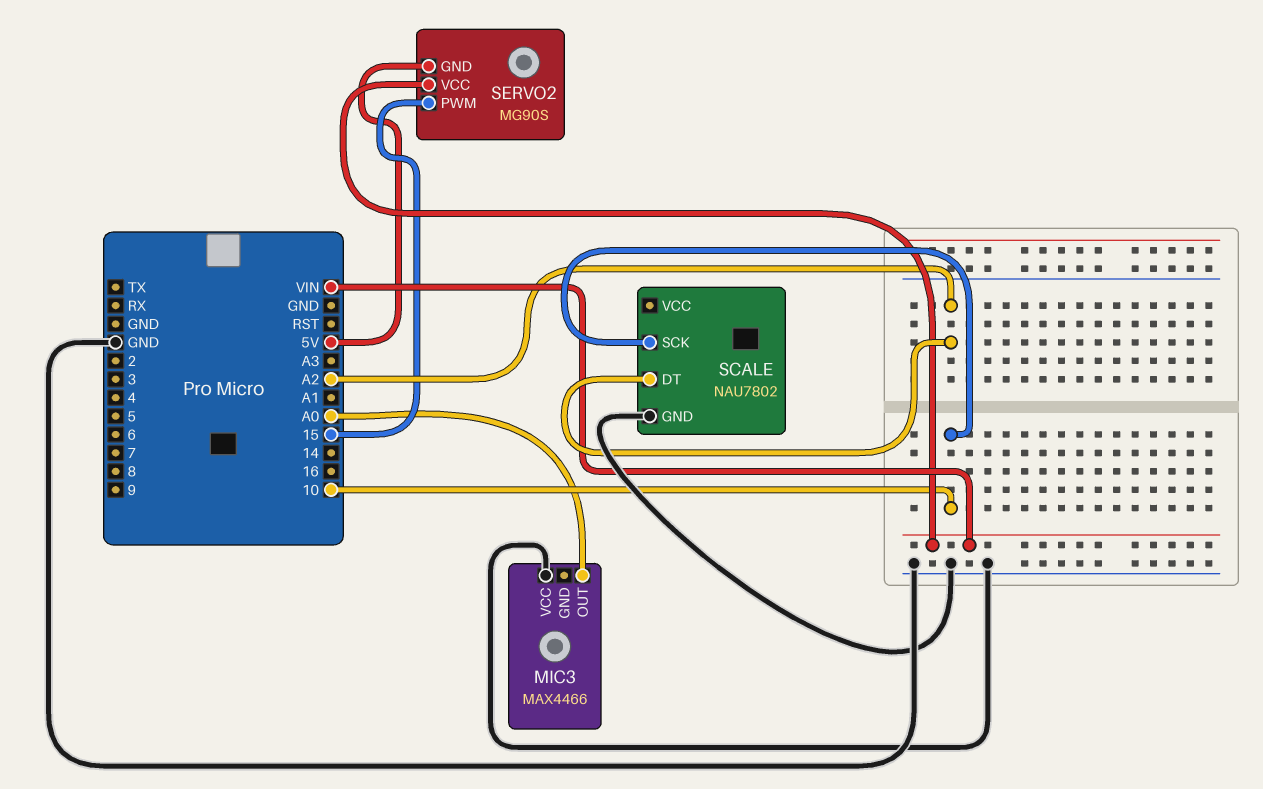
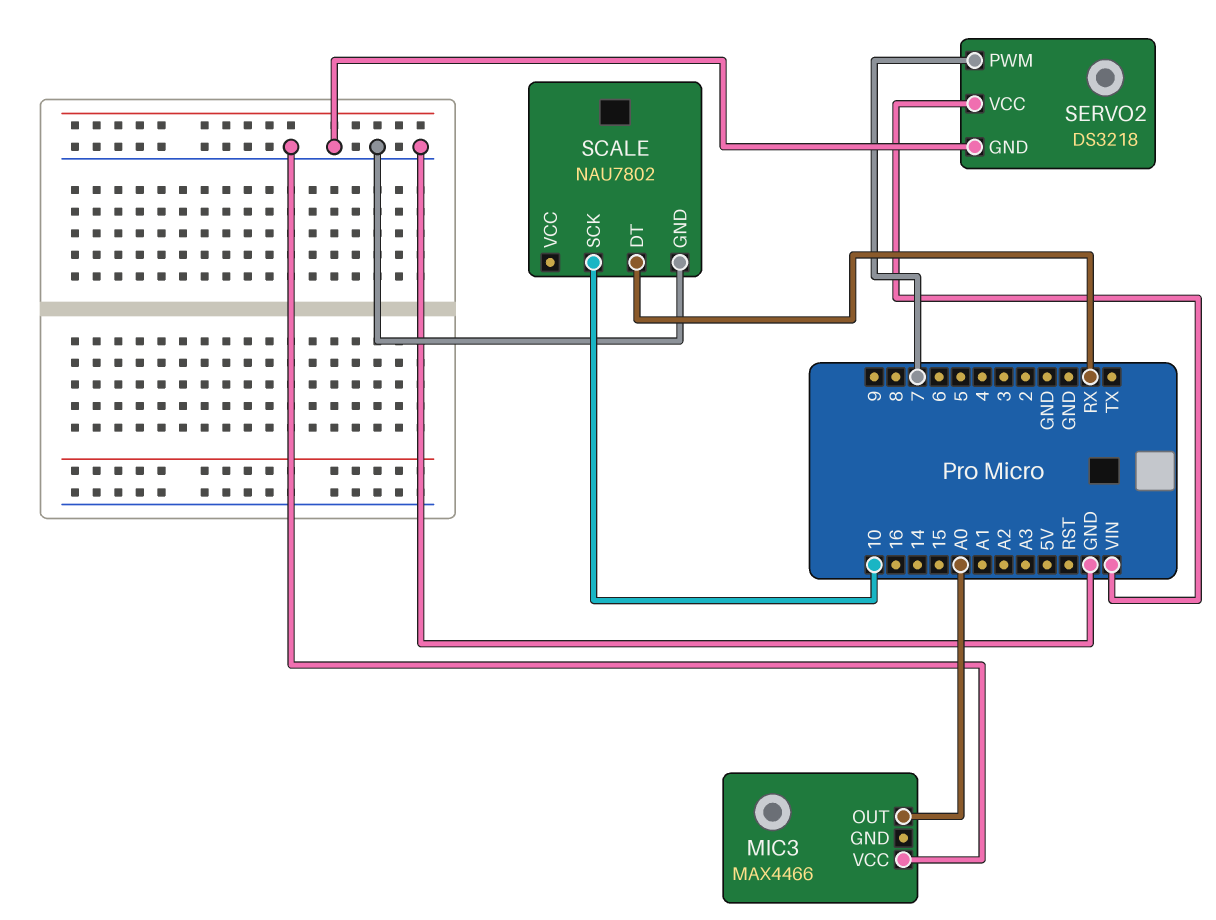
SCALE pin DT: A2 -> RX
SERVO2: MG90S -> DS3218
SERVO2 pin GND: 5V -> GND
SERVO2 pin PWM: 15 -> 7

